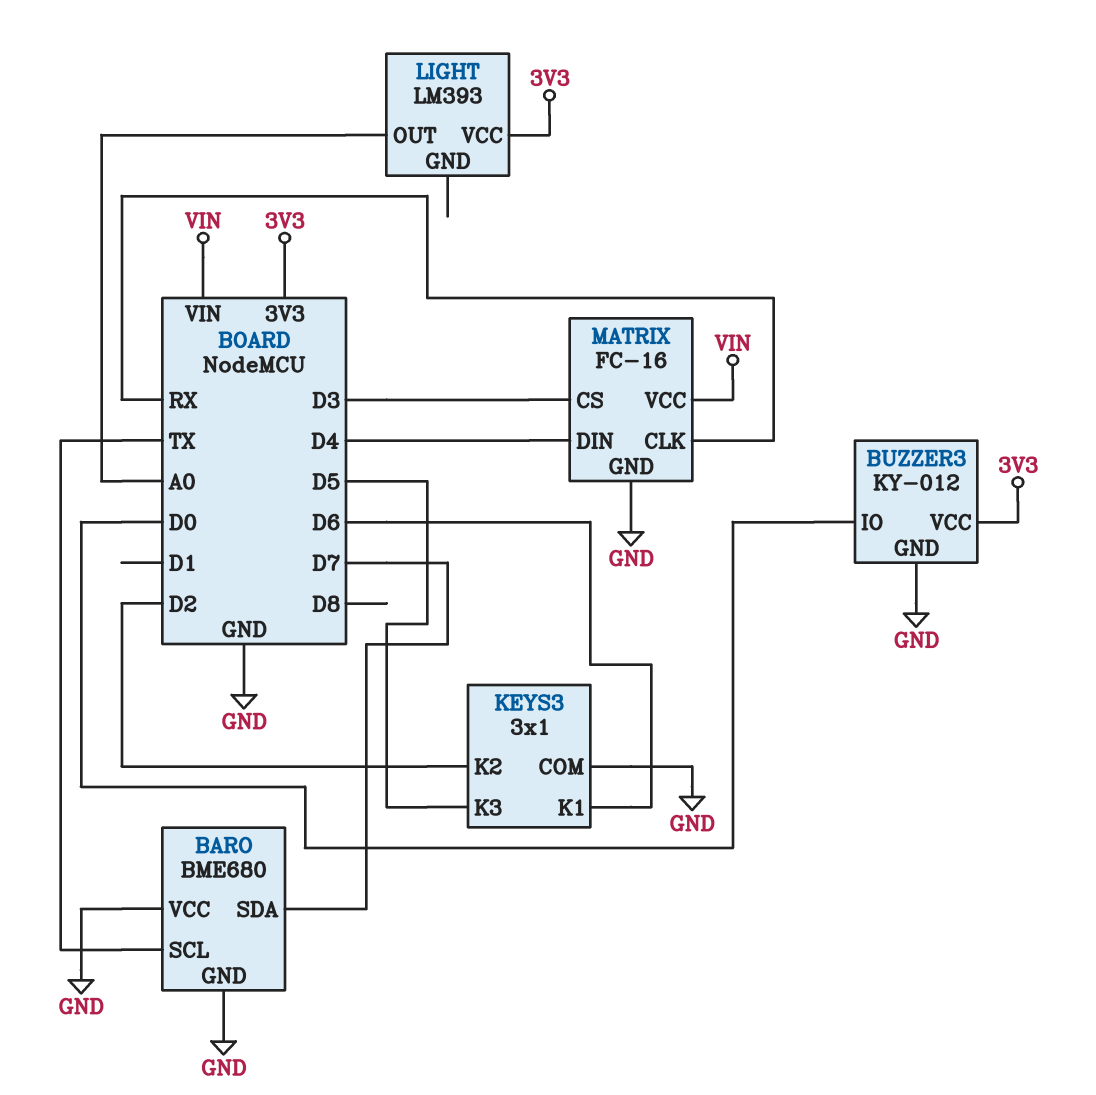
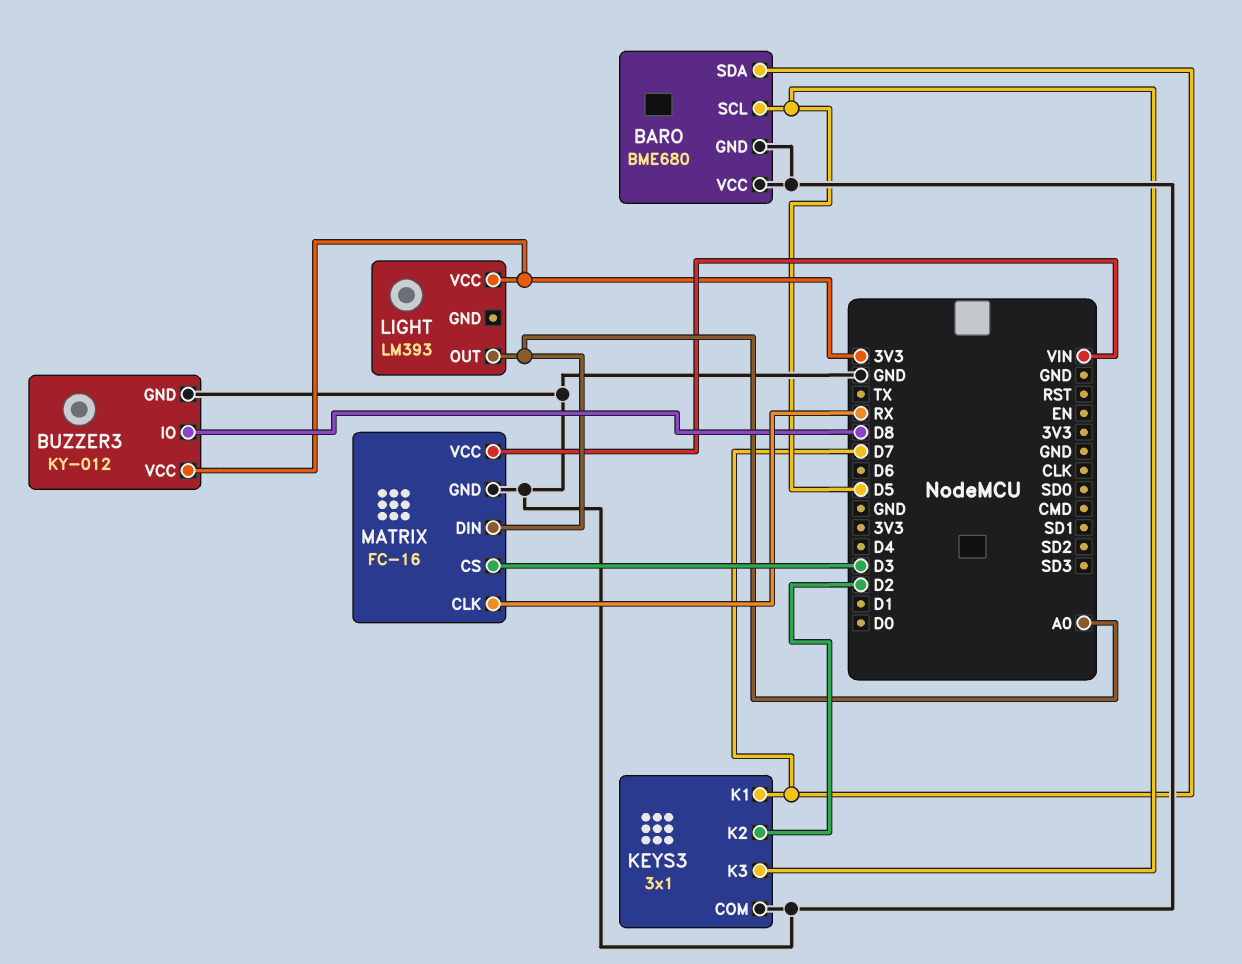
BARO pin SCL: TX -> D5
BUZZER3 pin IO: D0 -> D8
KEYS3 pin K1: D6 -> D7
MATRIX pin DIN: D4 -> A0

